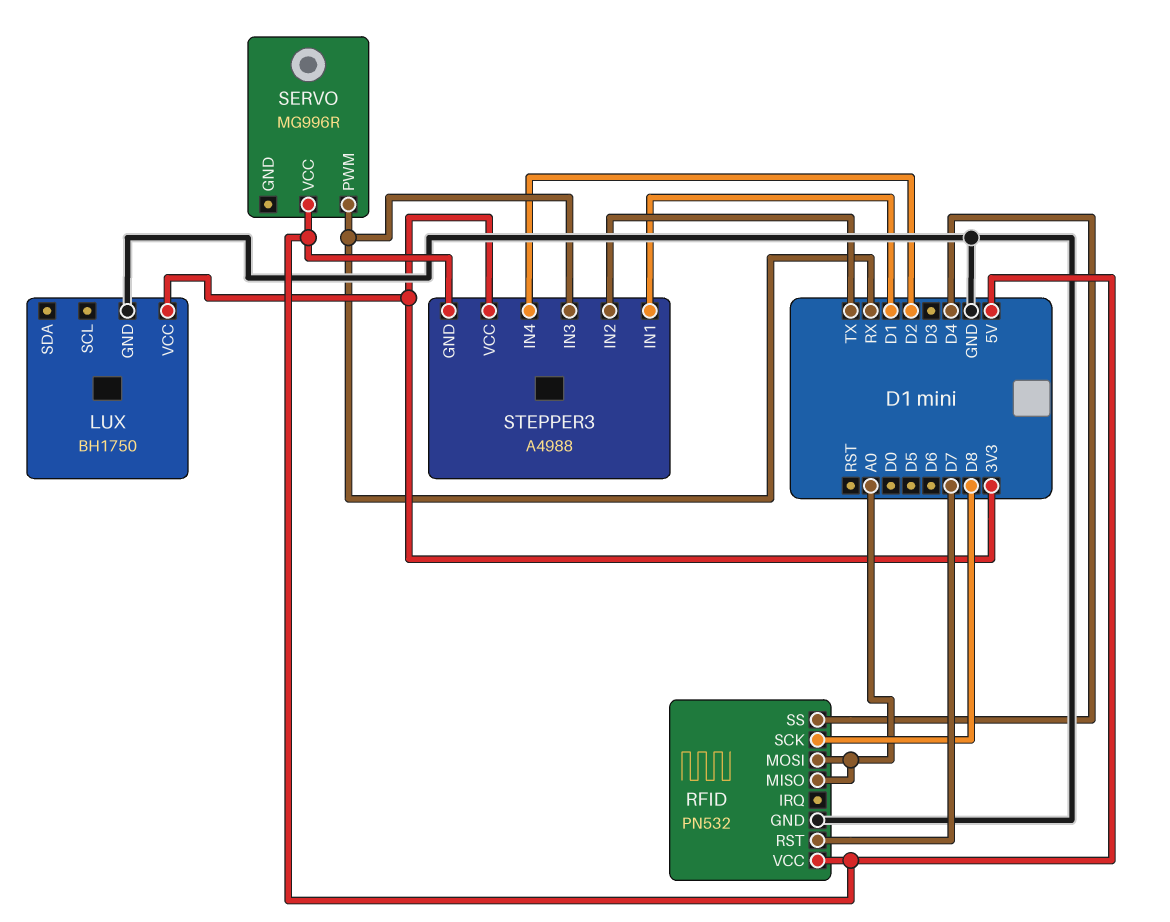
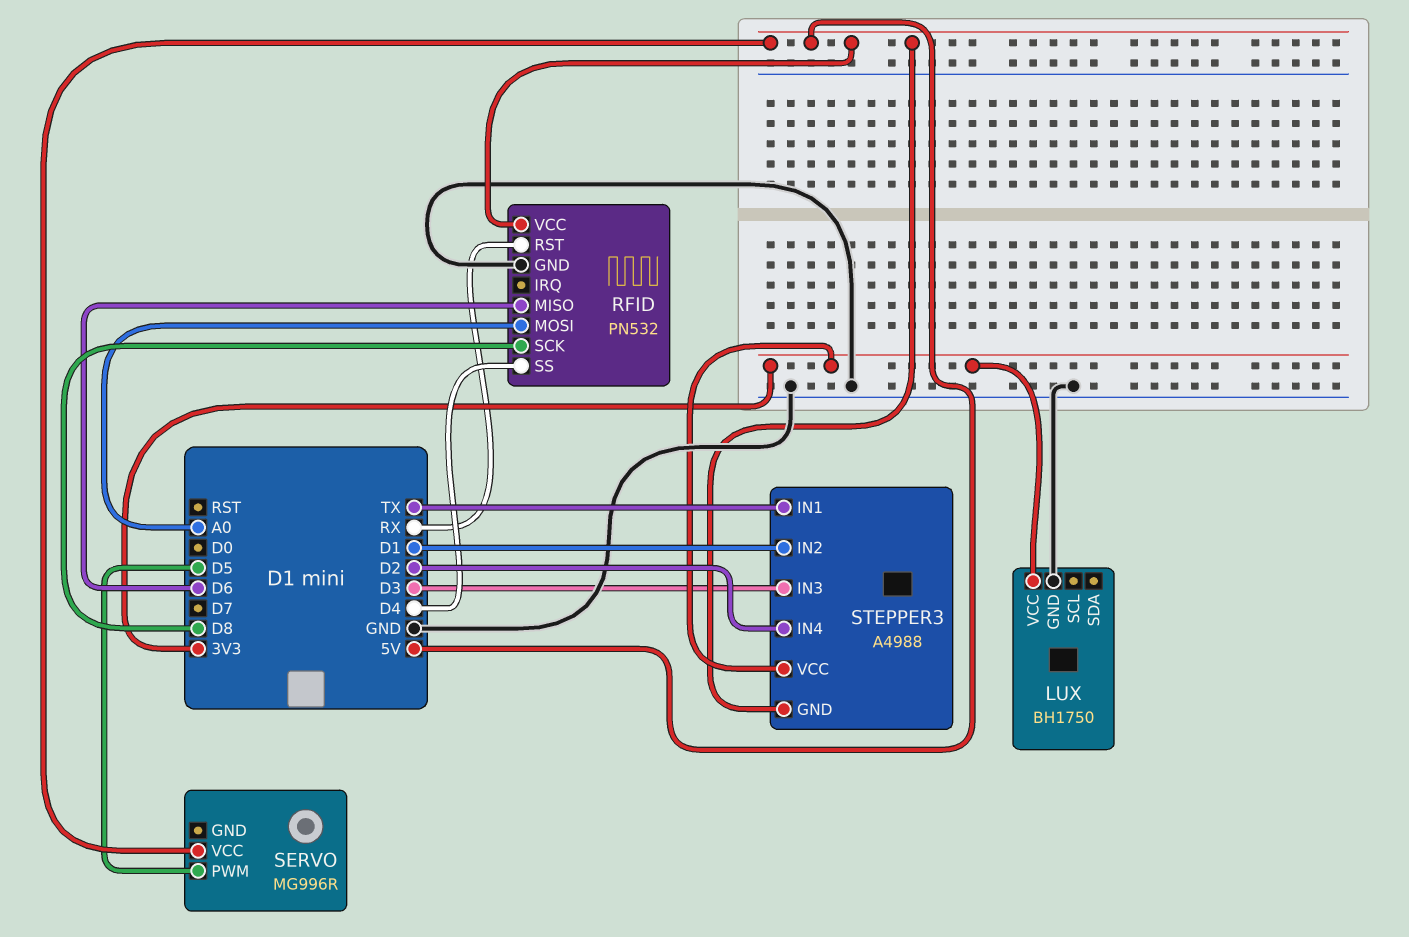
RFID pin MISO: A0 -> D6
RFID pin RST: D7 -> RX
SERVO pin PWM: RX -> D5
STEPPER3 pin IN1: D1 -> TX
STEPPER3 pin IN2: TX -> D1
STEPPER3 pin IN3: RX -> D3

